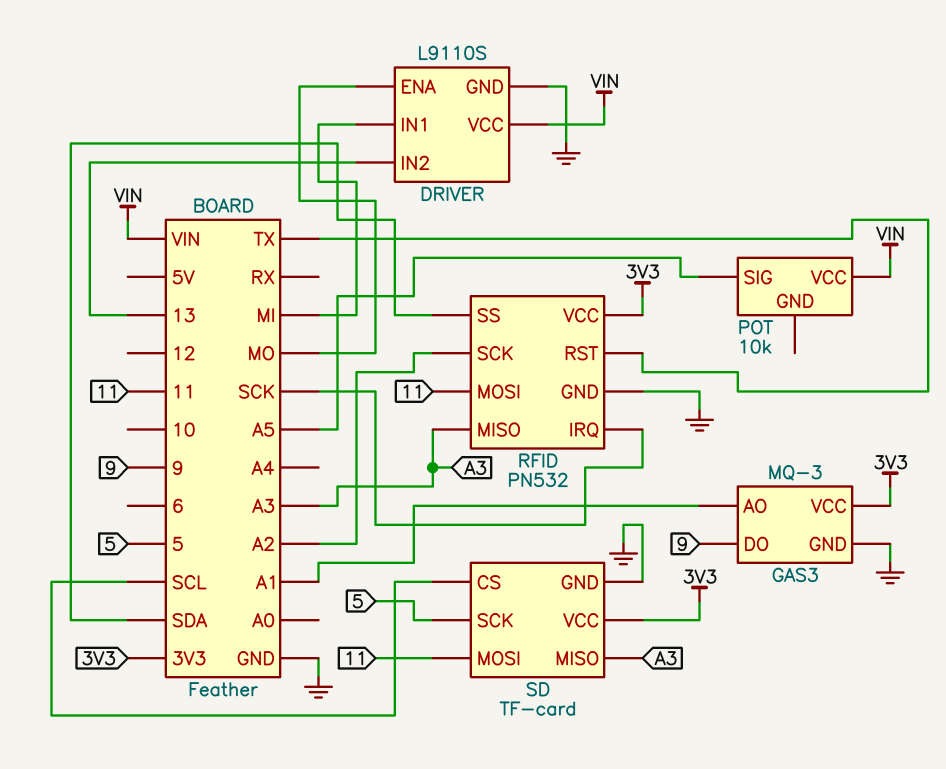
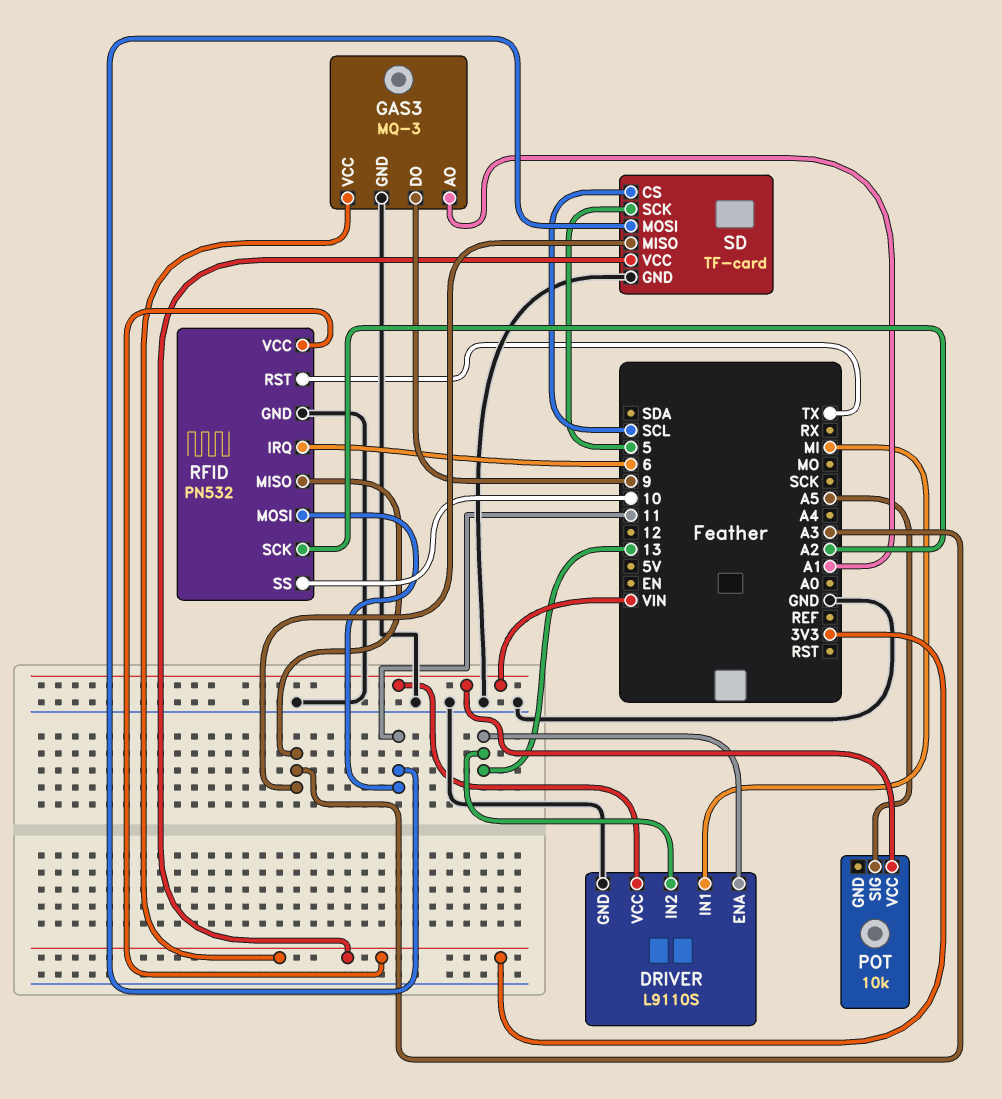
DRIVER pin ENA: MO -> 13
RFID pin IRQ: SCK -> 6
RFID pin SS: SDA -> 10

